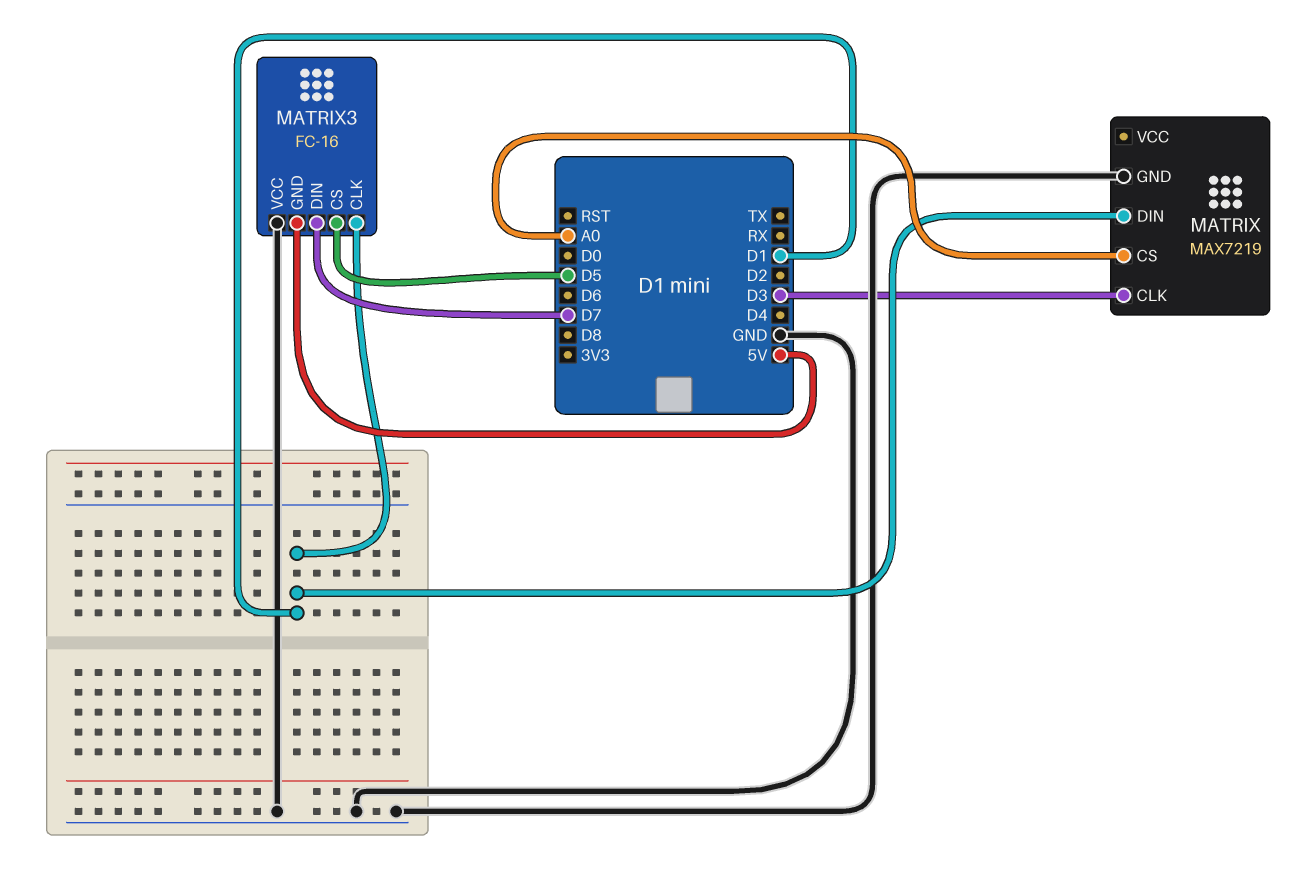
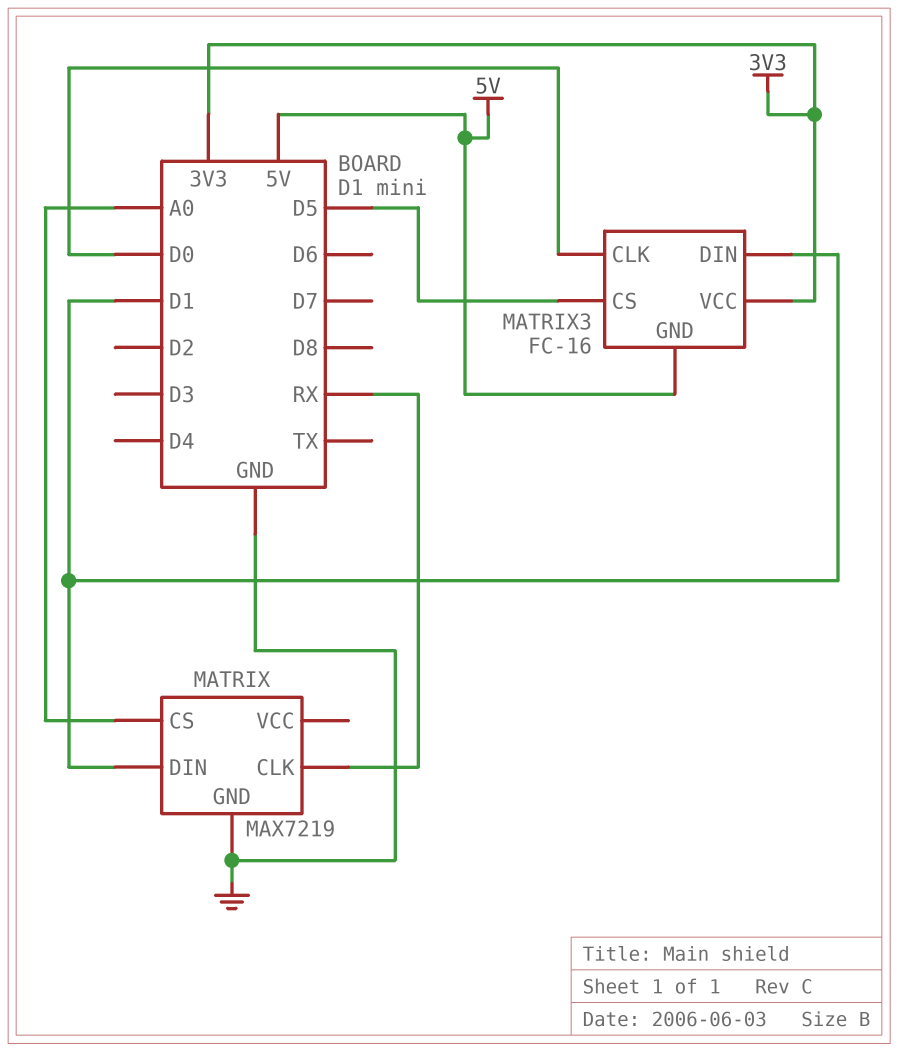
MATRIX pin CLK: D3 -> RX
MATRIX3 pin CLK: D1 -> D0
MATRIX3 pin DIN: D7 -> D1
MATRIX3 pin VCC: GND -> 3V3

